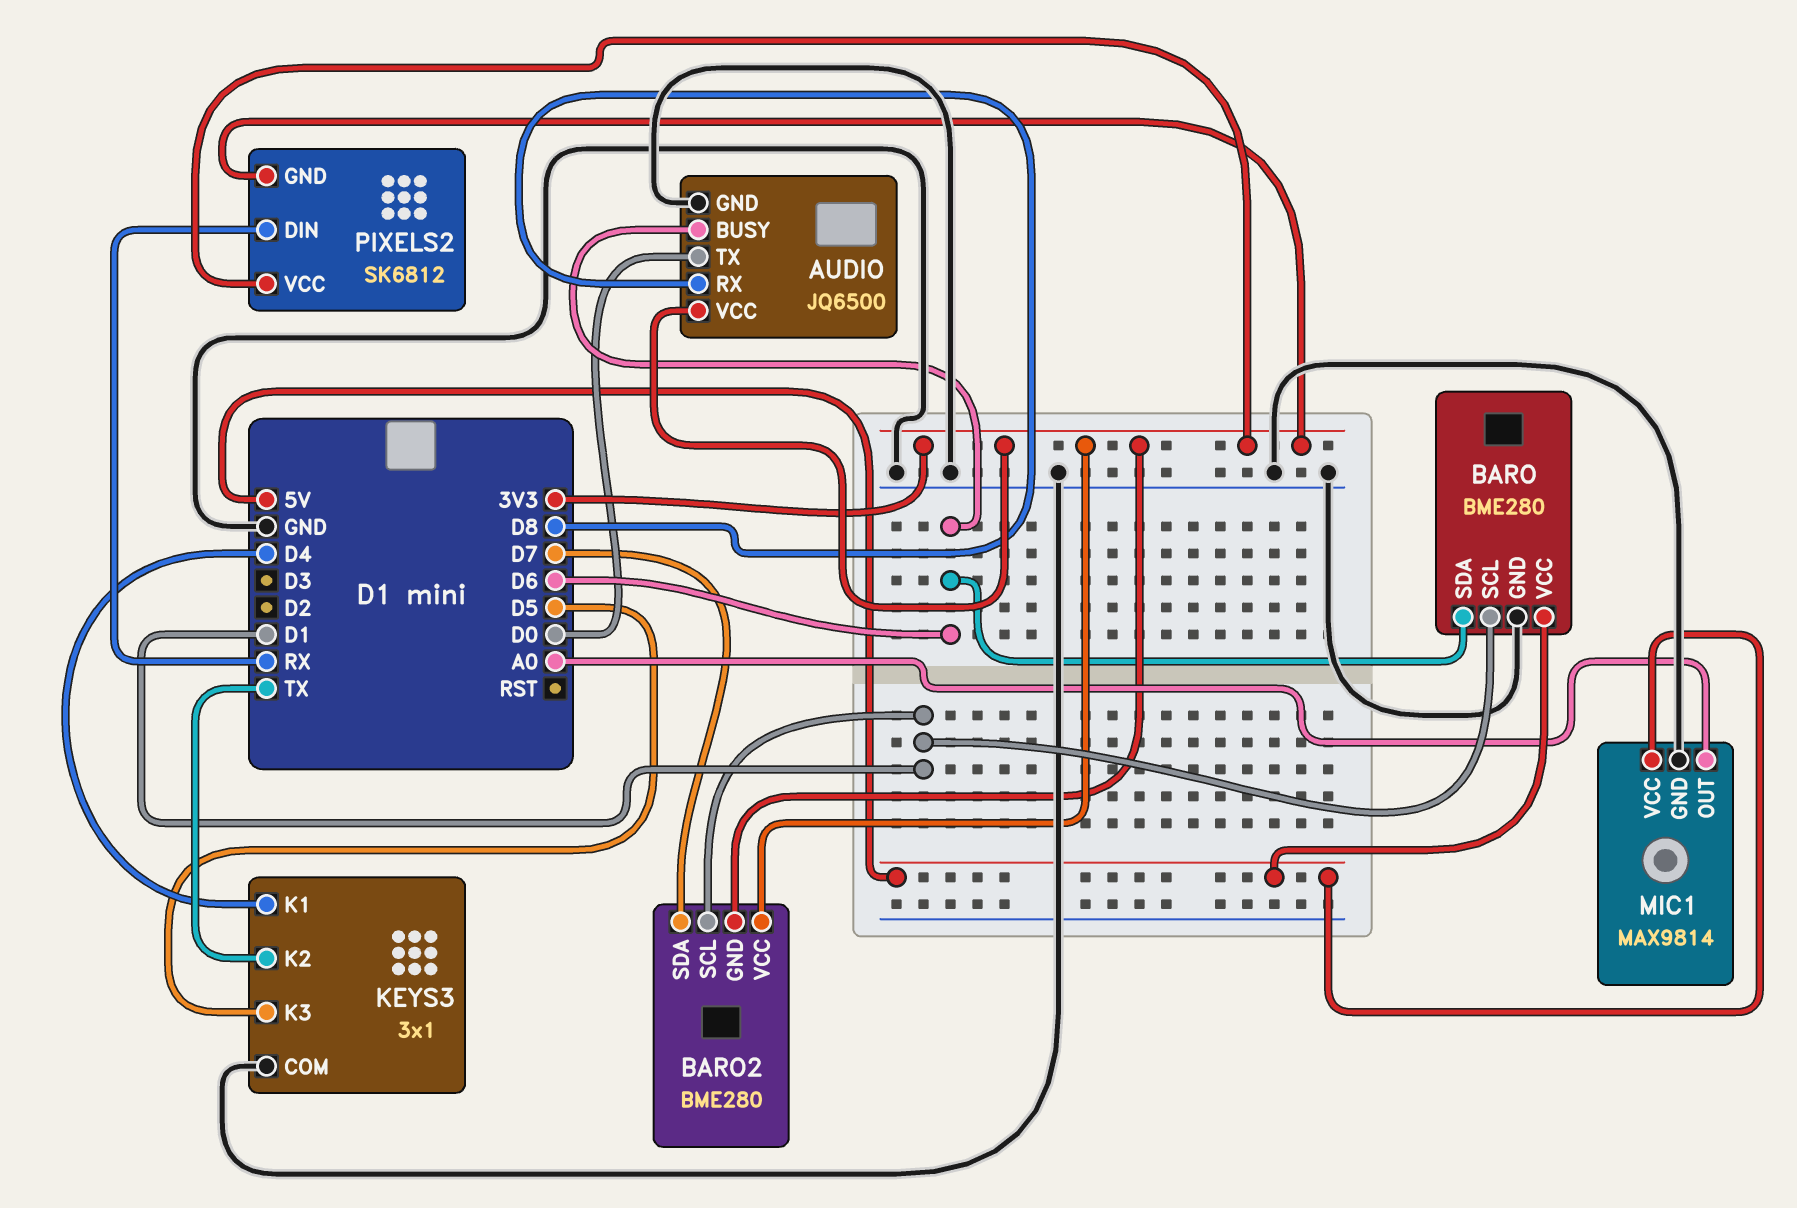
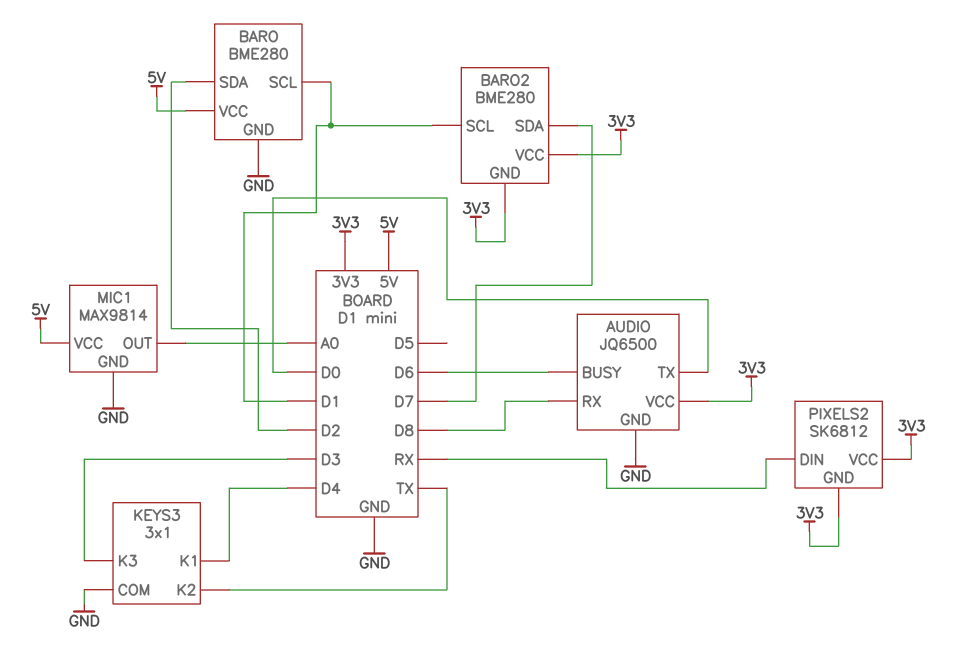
BARO pin SDA: D6 -> D2
KEYS3 pin K3: D5 -> D3

